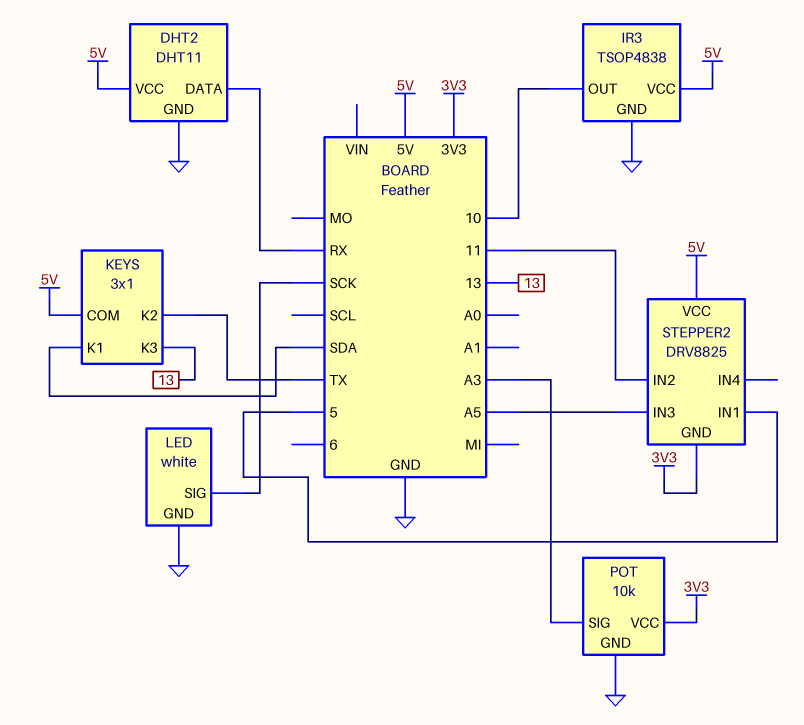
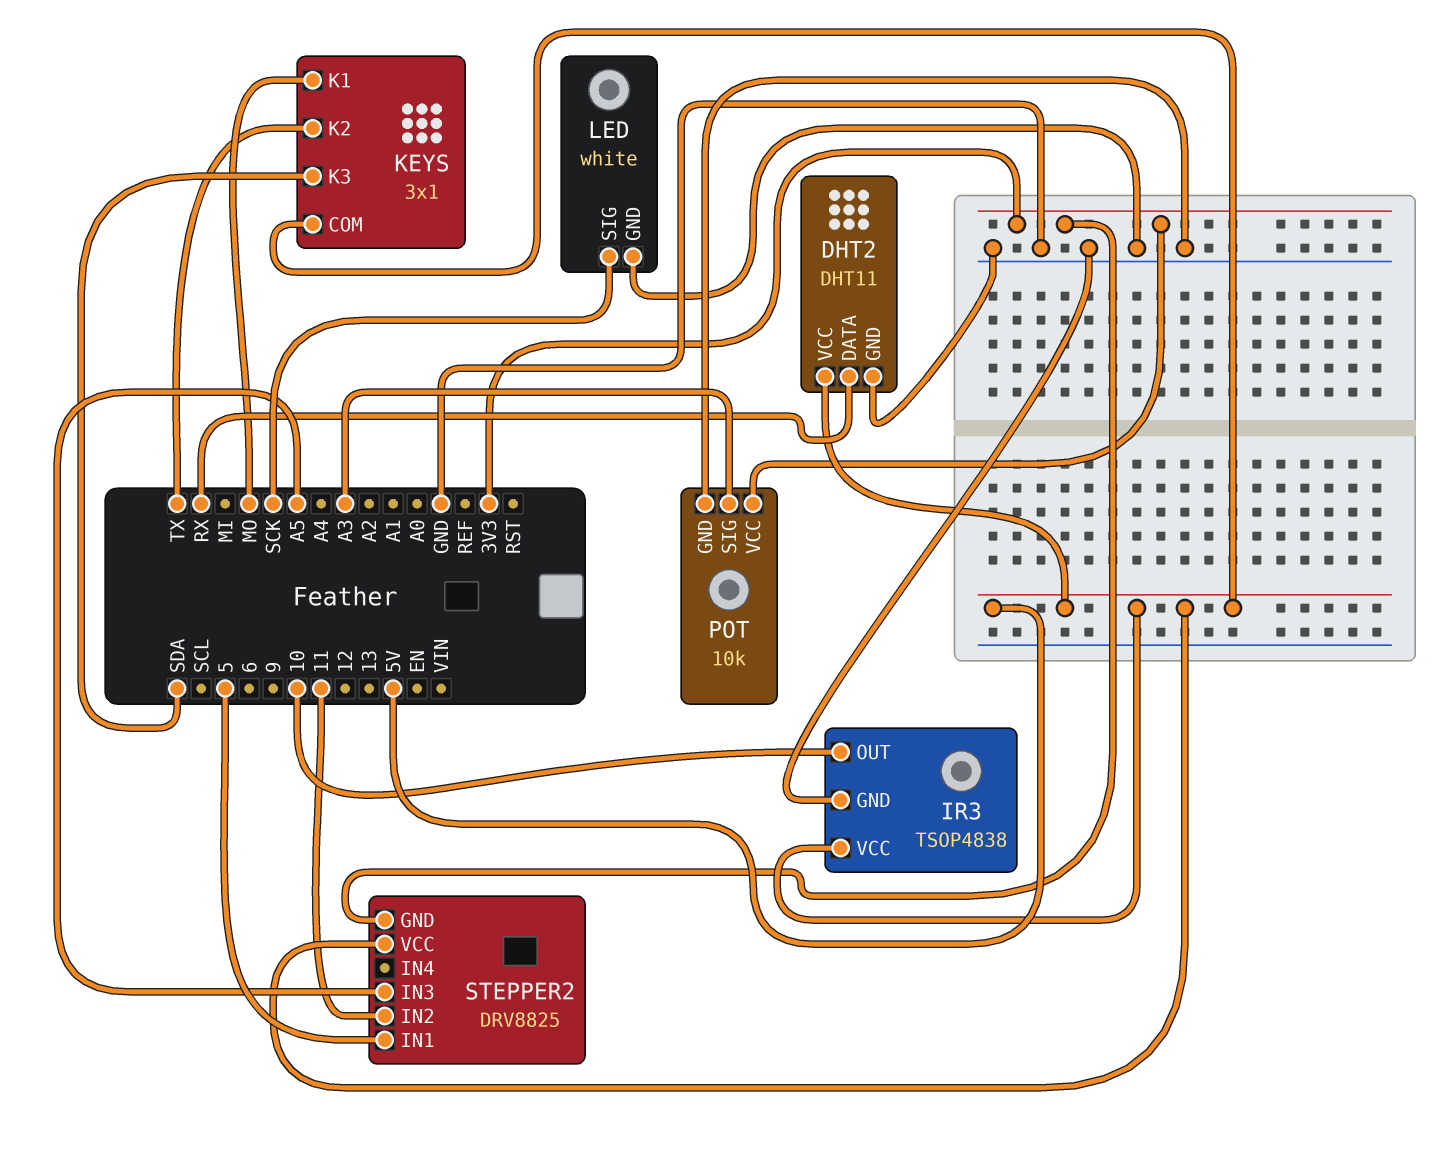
KEYS pin K1: SDA -> MO
KEYS pin K3: 13 -> SDA

